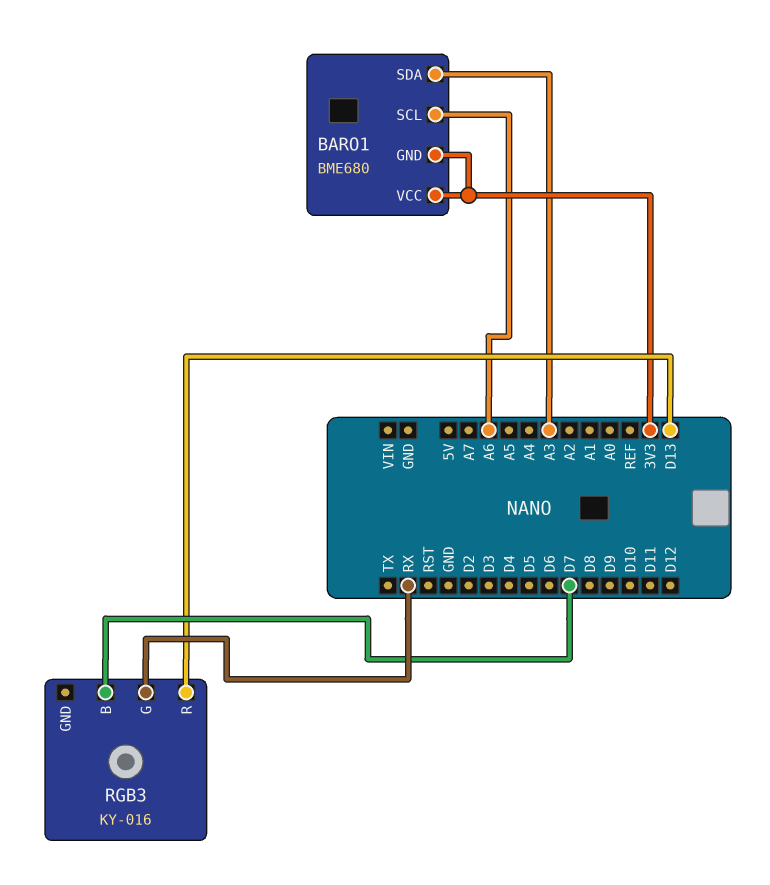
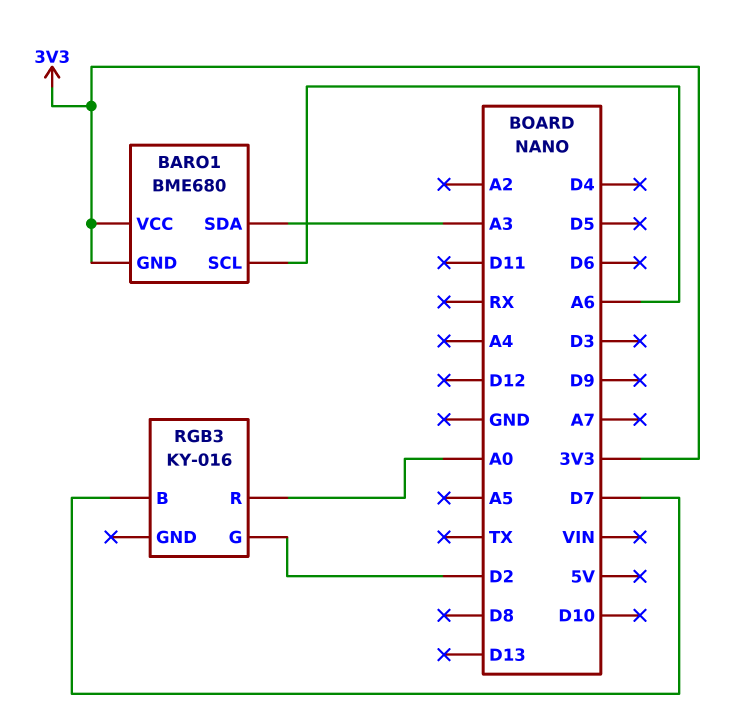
RGB3 pin G: RX -> D2
RGB3 pin R: D13 -> A0

